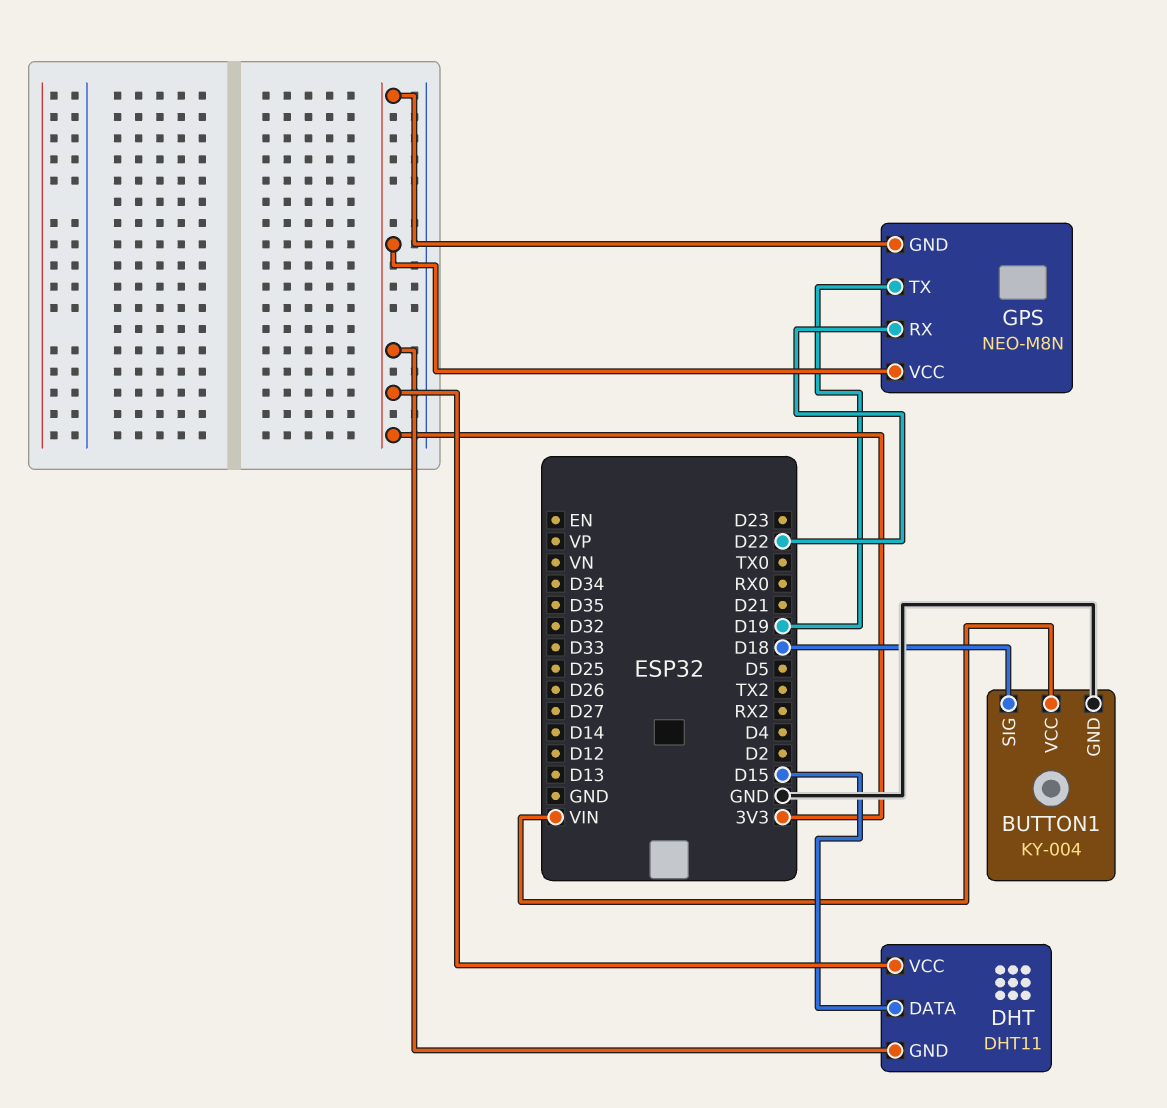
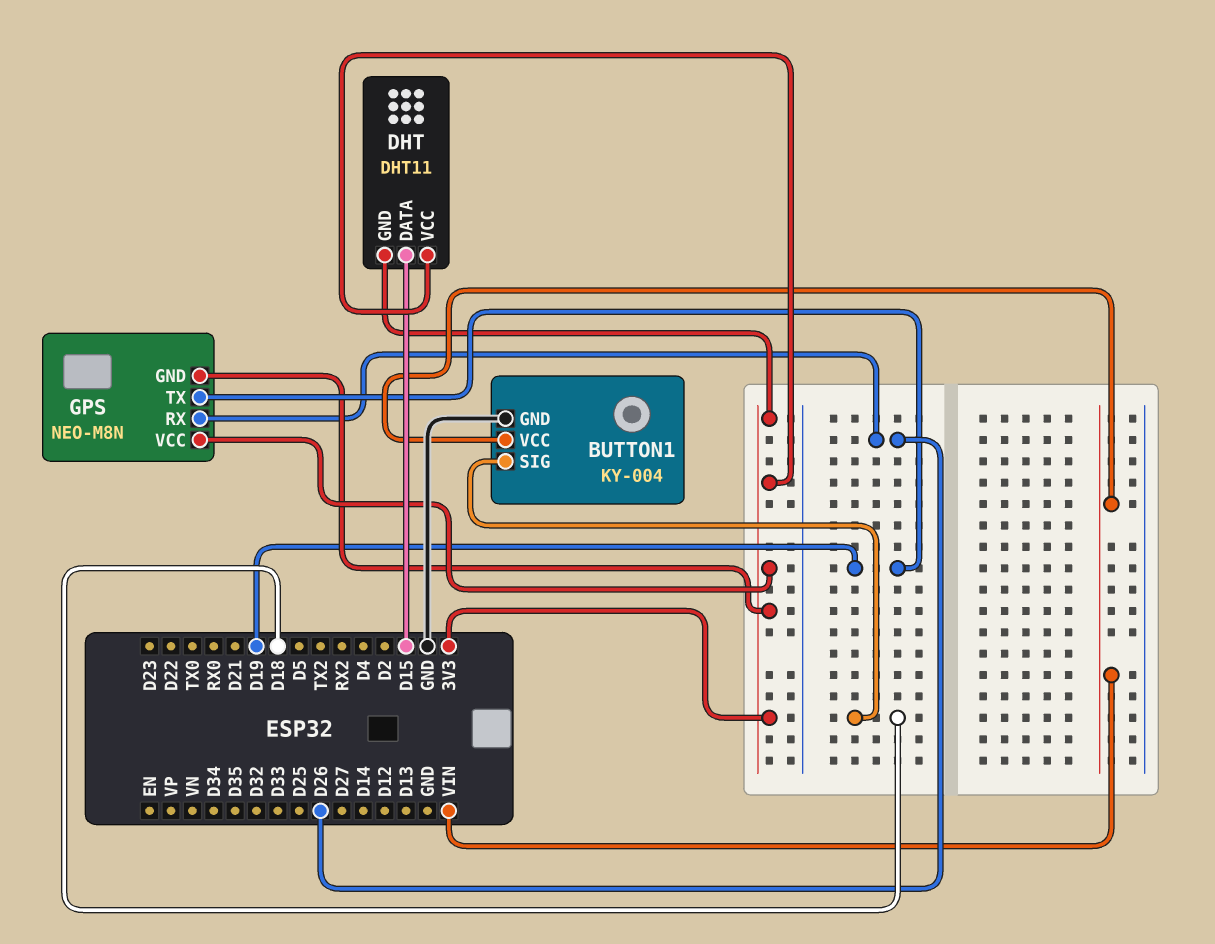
GPS pin RX: D22 -> D26

